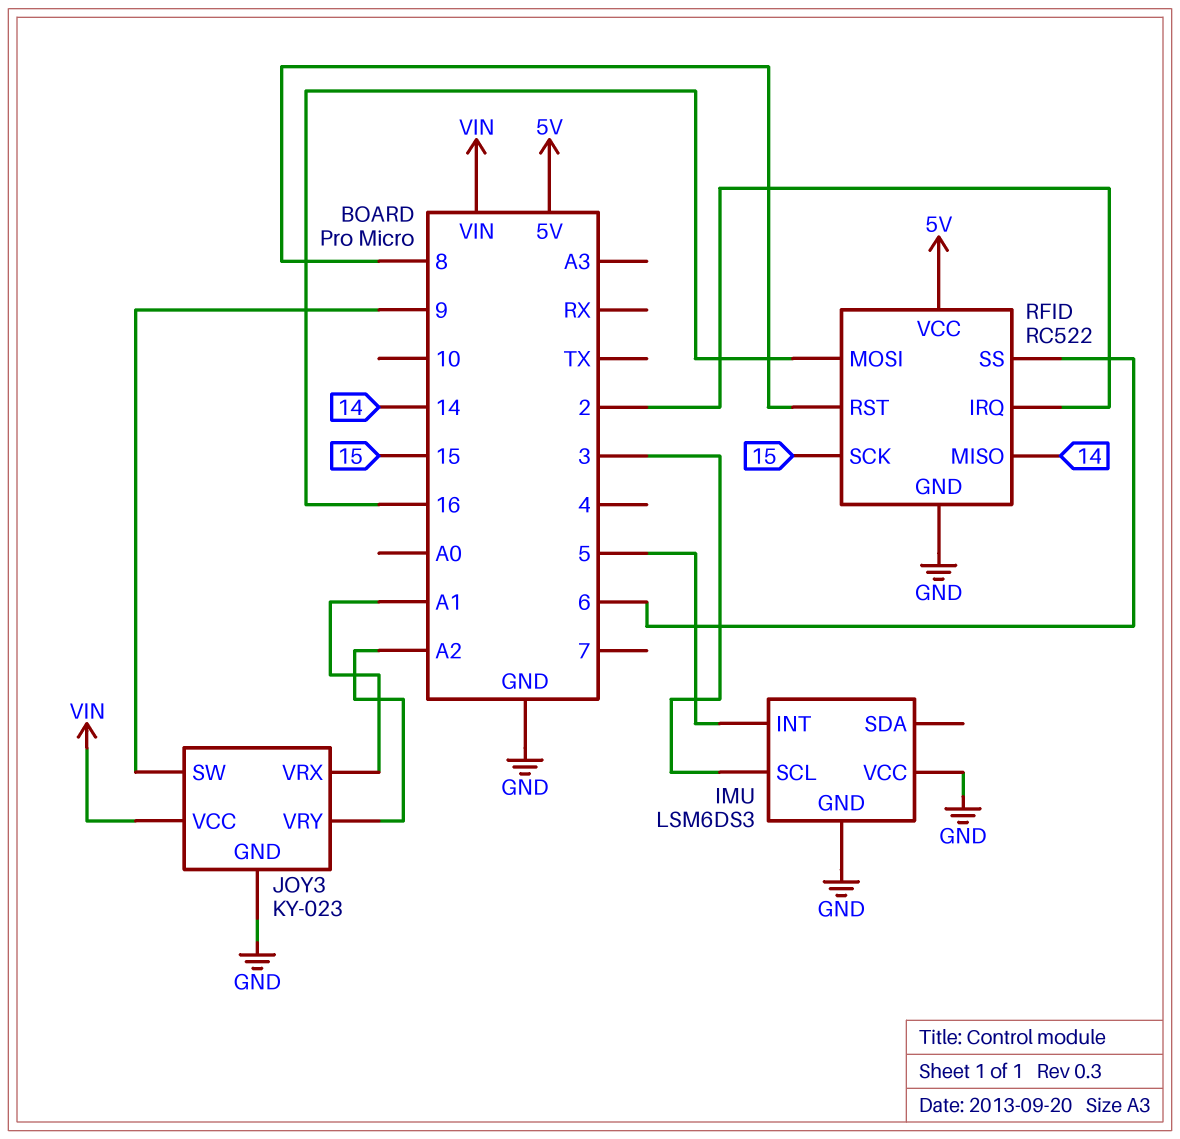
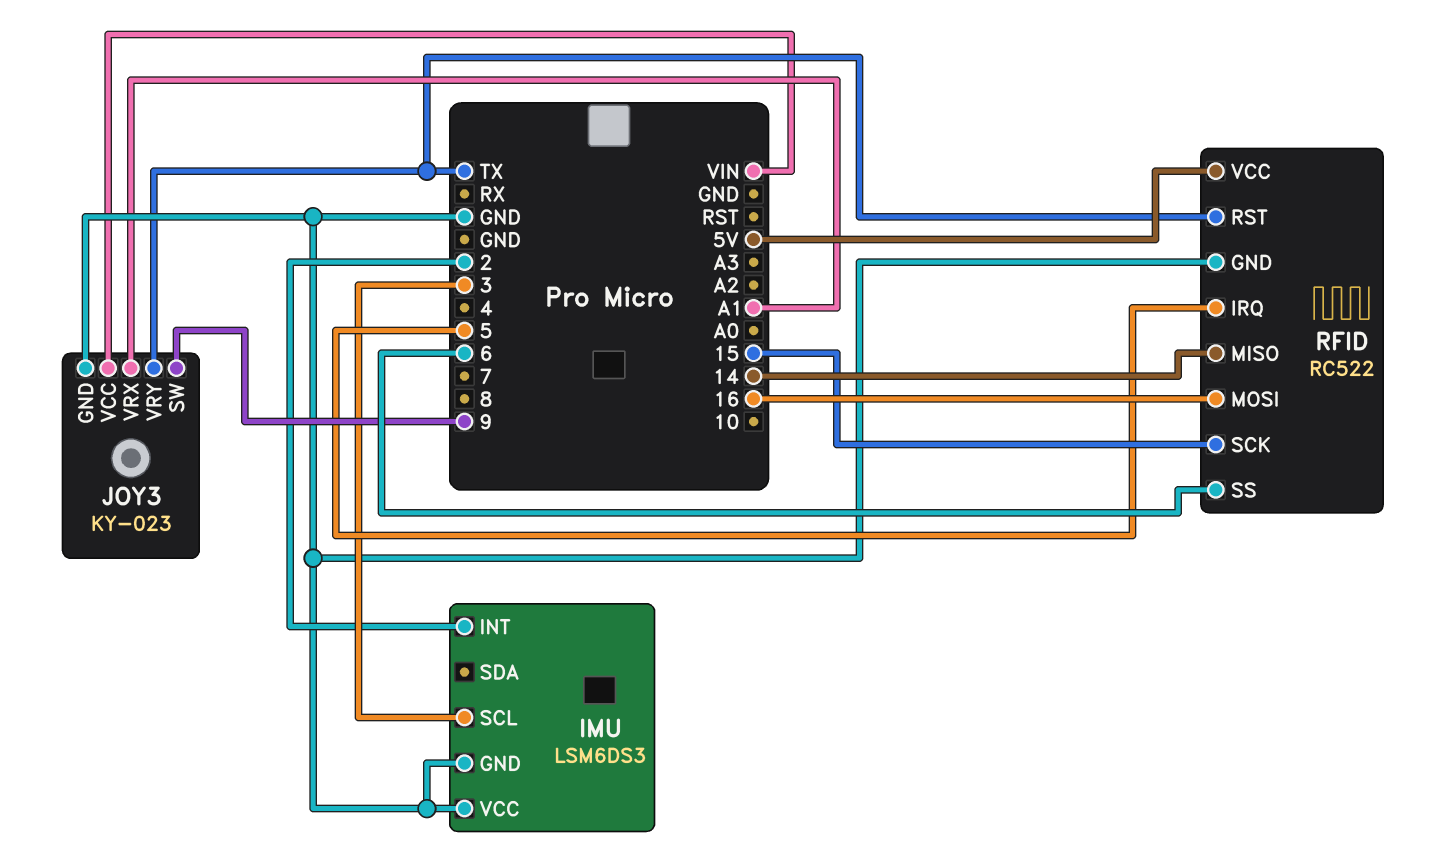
IMU pin INT: 5 -> 2
JOY3 pin VRY: A2 -> TX
RFID pin IRQ: 2 -> 5
RFID pin RST: 8 -> TX

